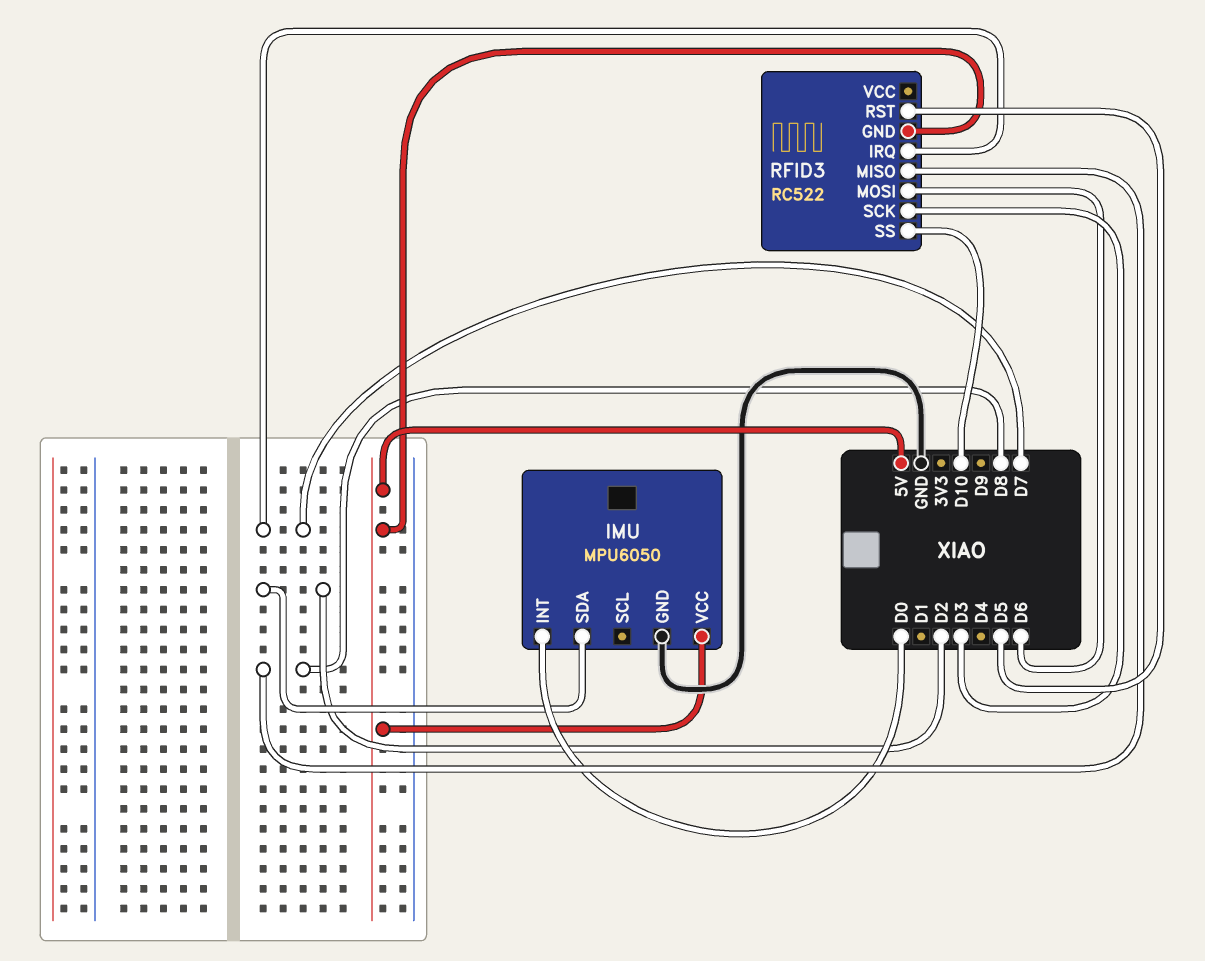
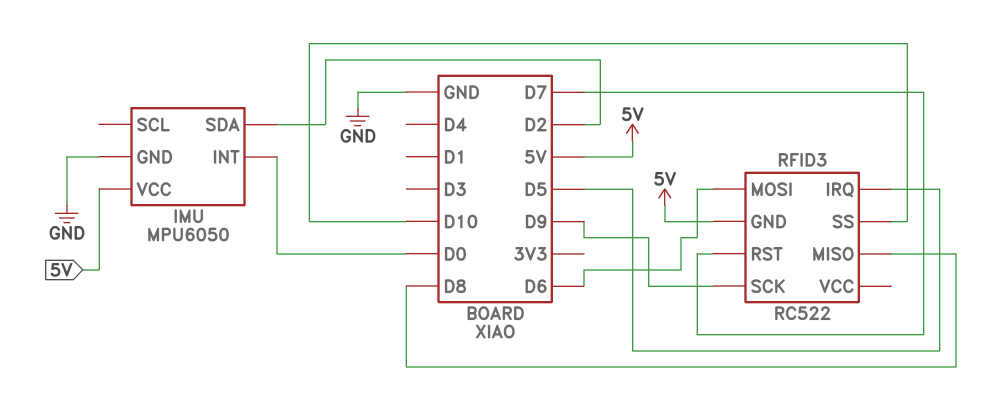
RFID3 pin IRQ: D7 -> D5
RFID3 pin RST: D5 -> D7
RFID3 pin SCK: D3 -> D9

